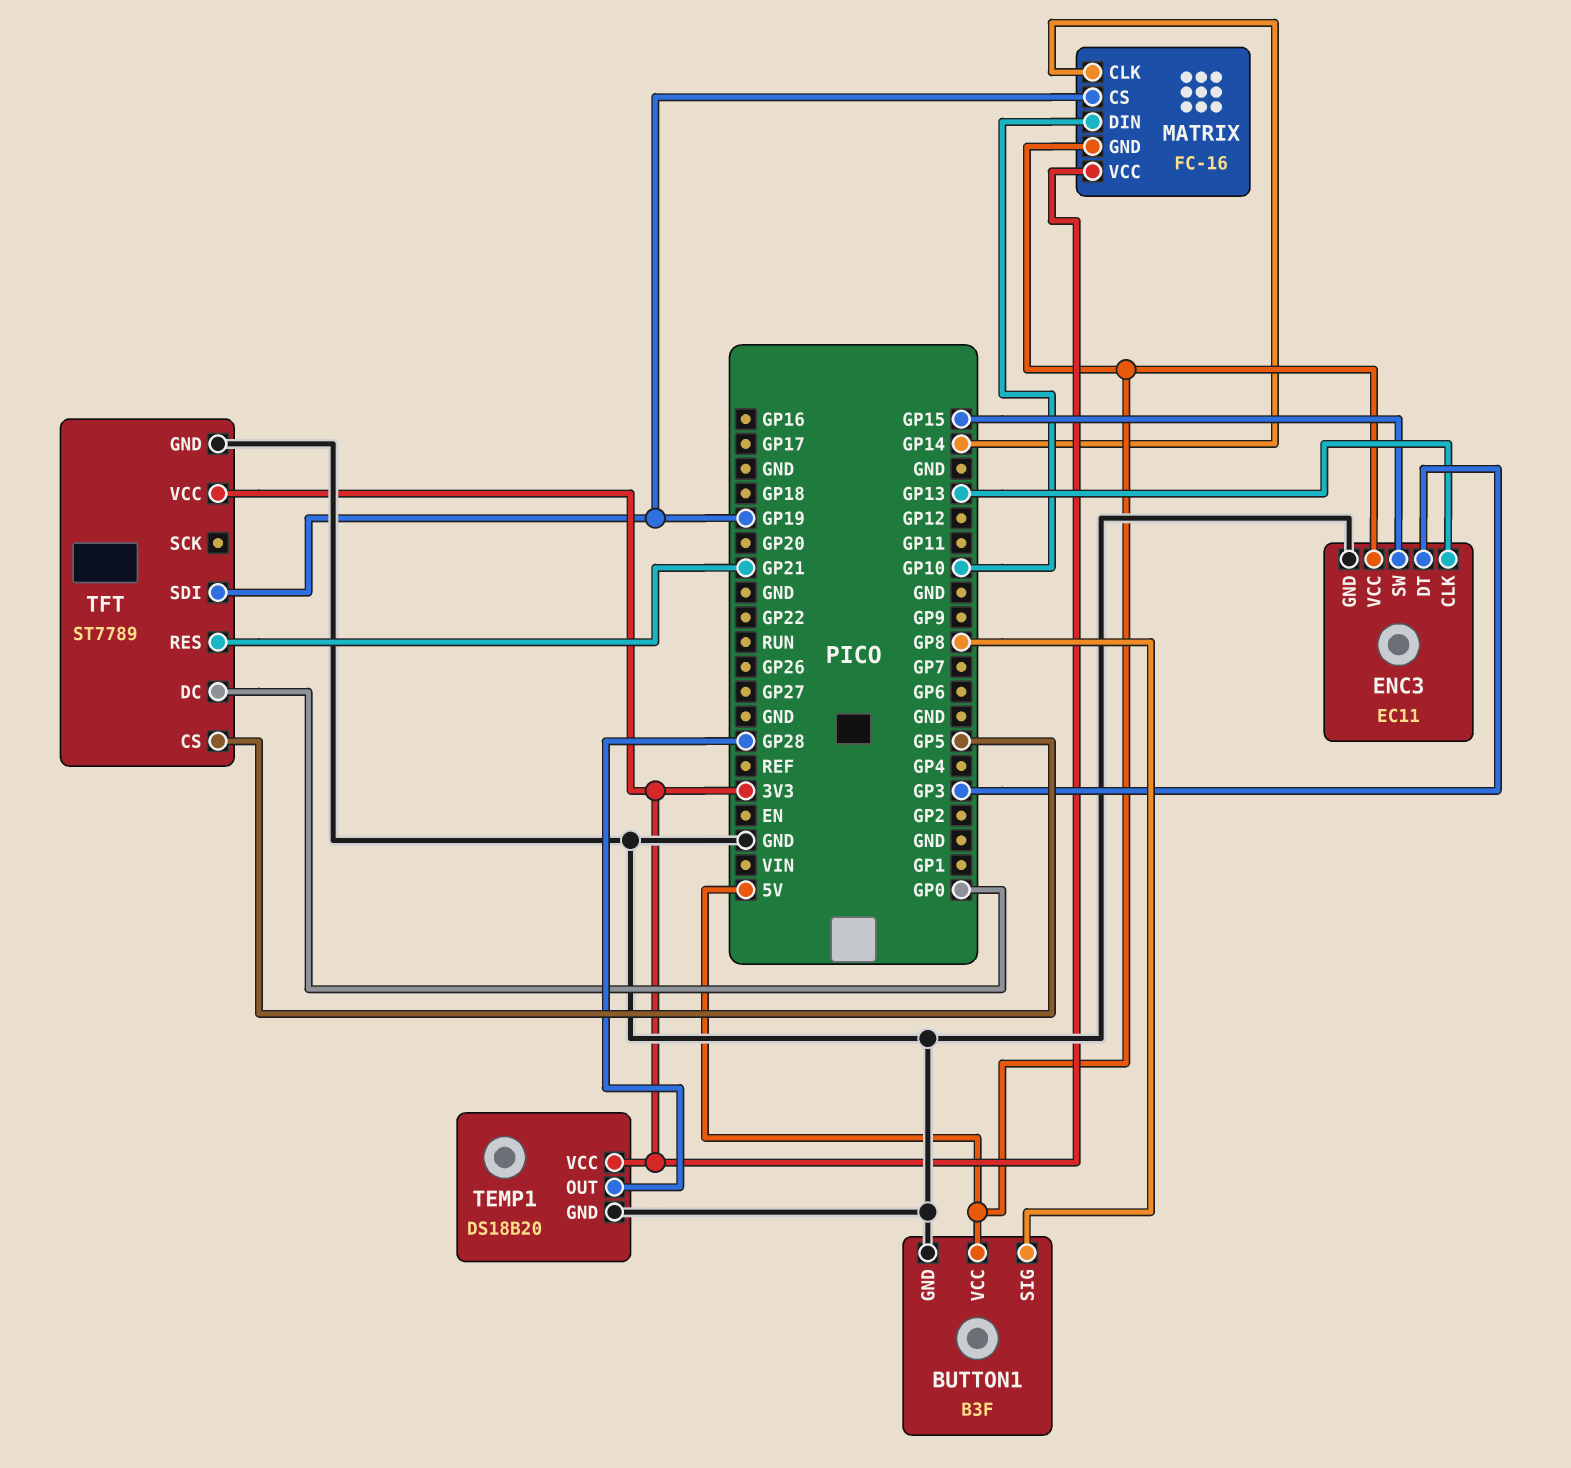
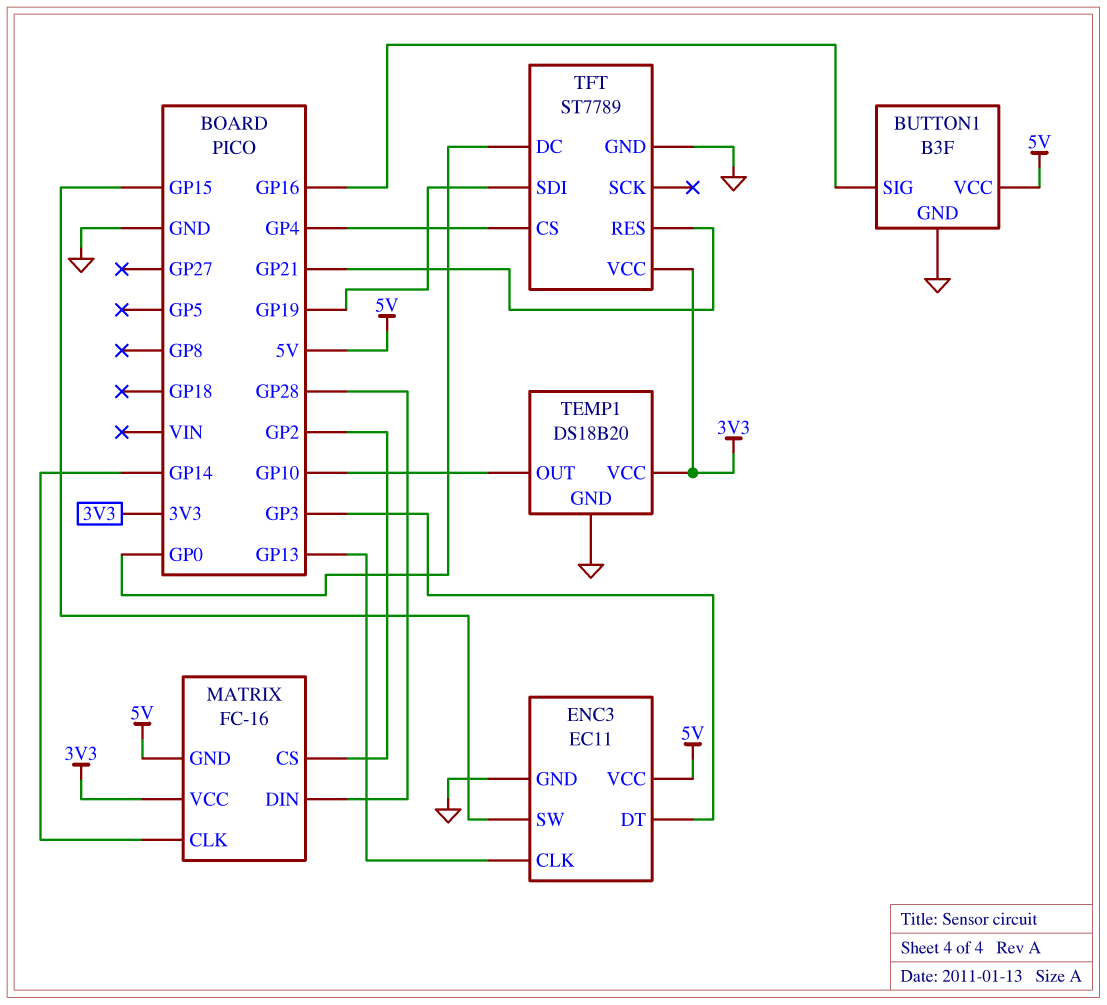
BUTTON1 pin SIG: GP8 -> GP16
MATRIX pin CS: GP19 -> GP2
MATRIX pin DIN: GP10 -> GP28
TEMP1 pin OUT: GP28 -> GP10
TFT pin CS: GP5 -> GP4

